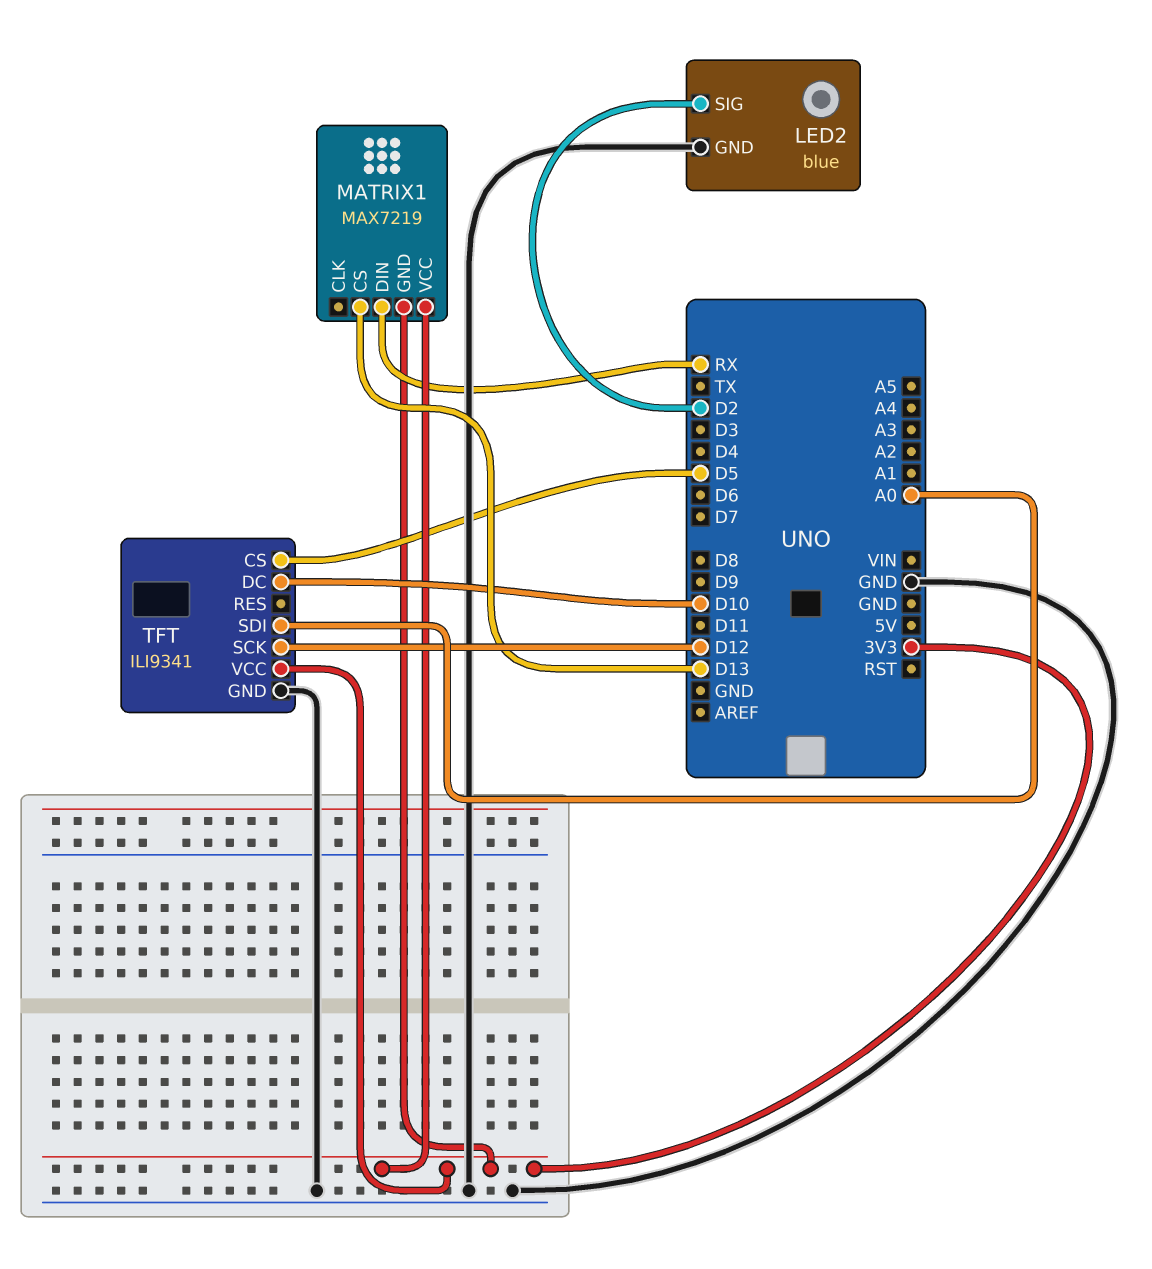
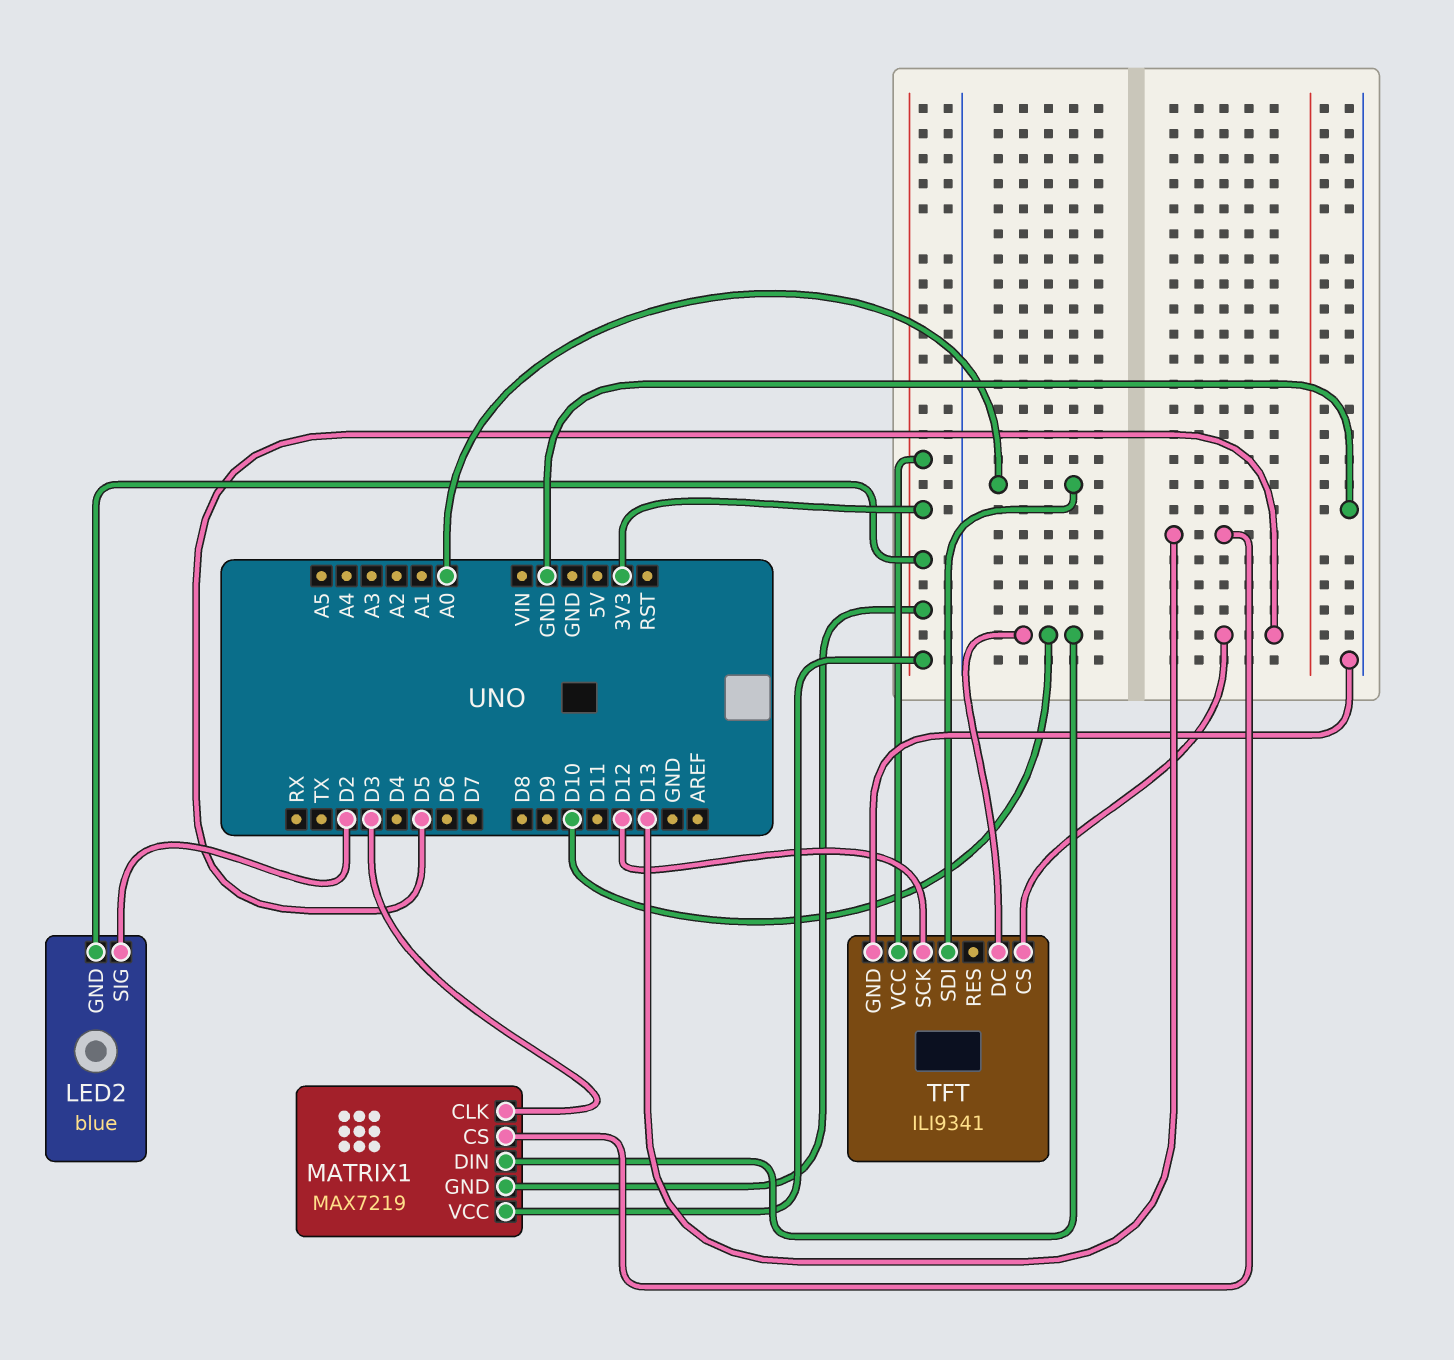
LED2 pin GND: GND -> 3V3
MATRIX1 pin CLK: none -> D3
MATRIX1 pin DIN: RX -> D10

